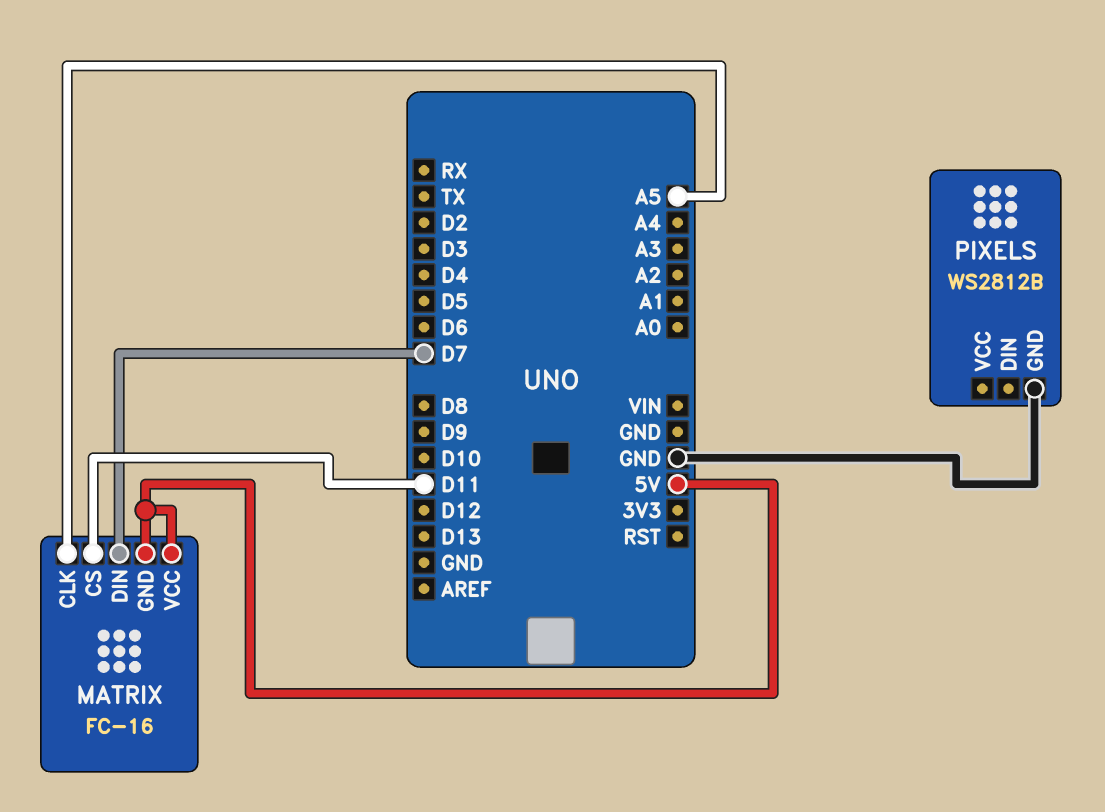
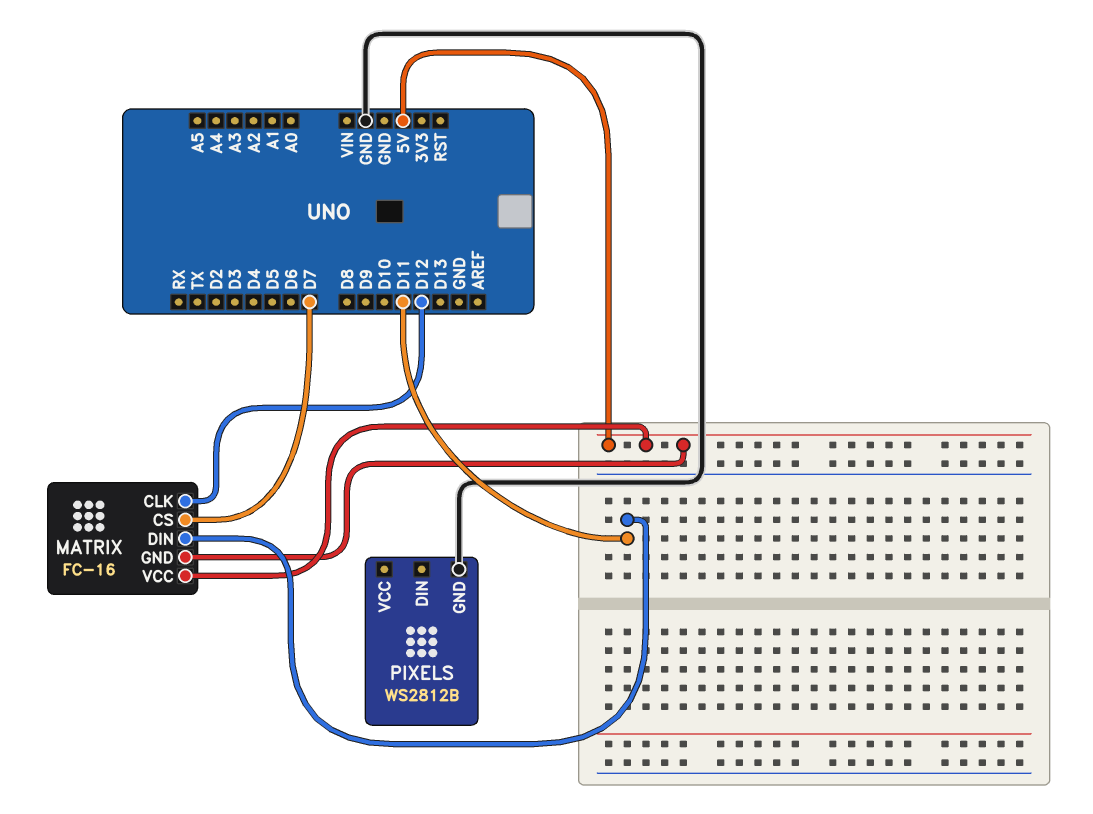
MATRIX pin CLK: A5 -> D12
MATRIX pin CS: D11 -> D7
MATRIX pin DIN: D7 -> D11

